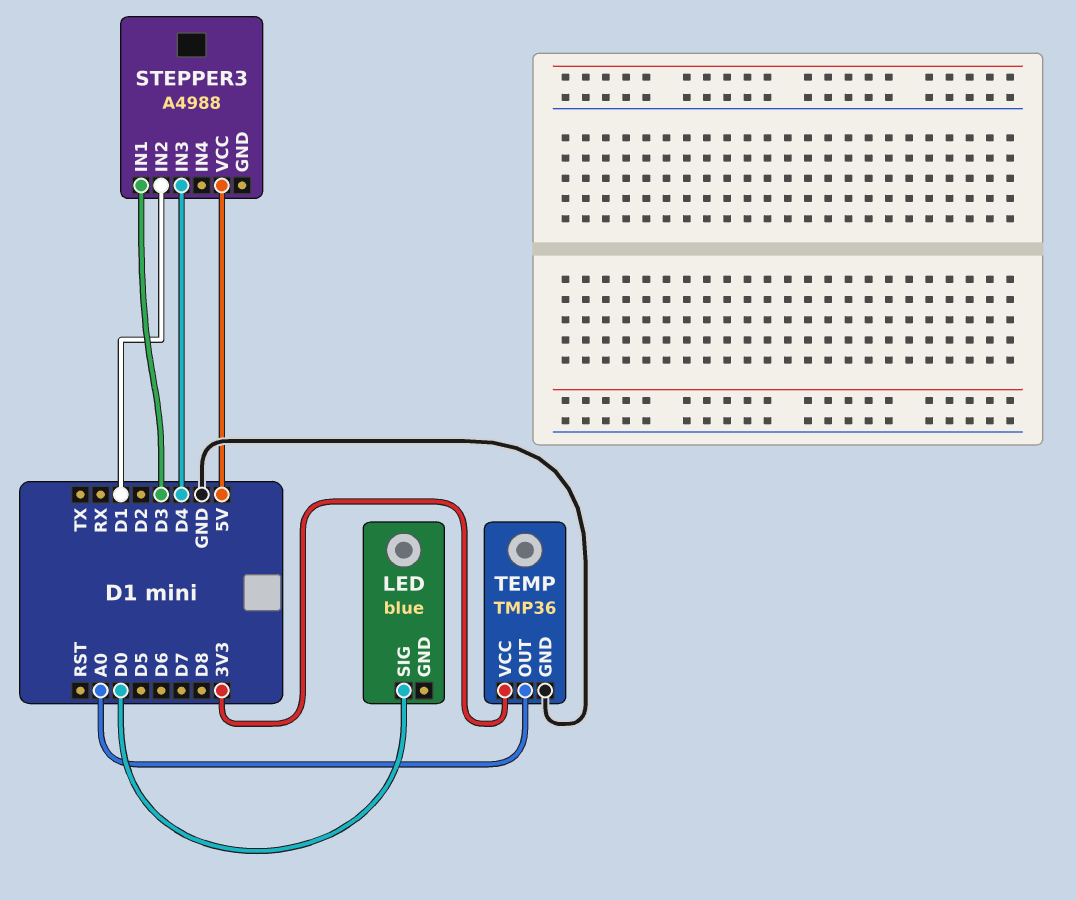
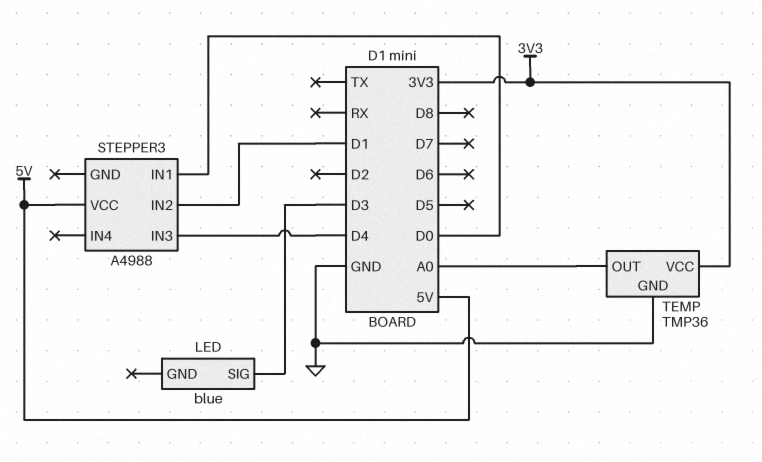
LED pin SIG: D0 -> D3
STEPPER3 pin IN1: D3 -> D0

